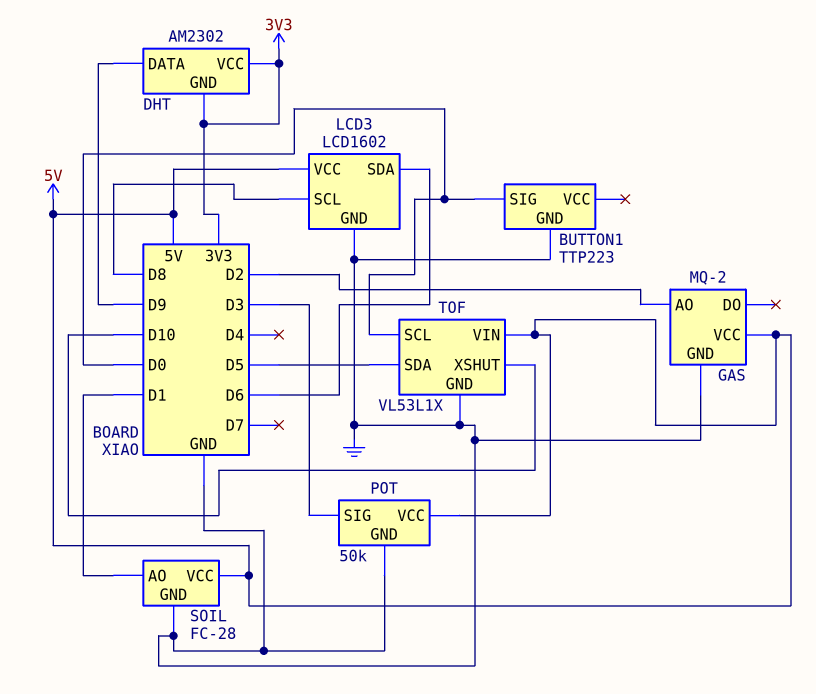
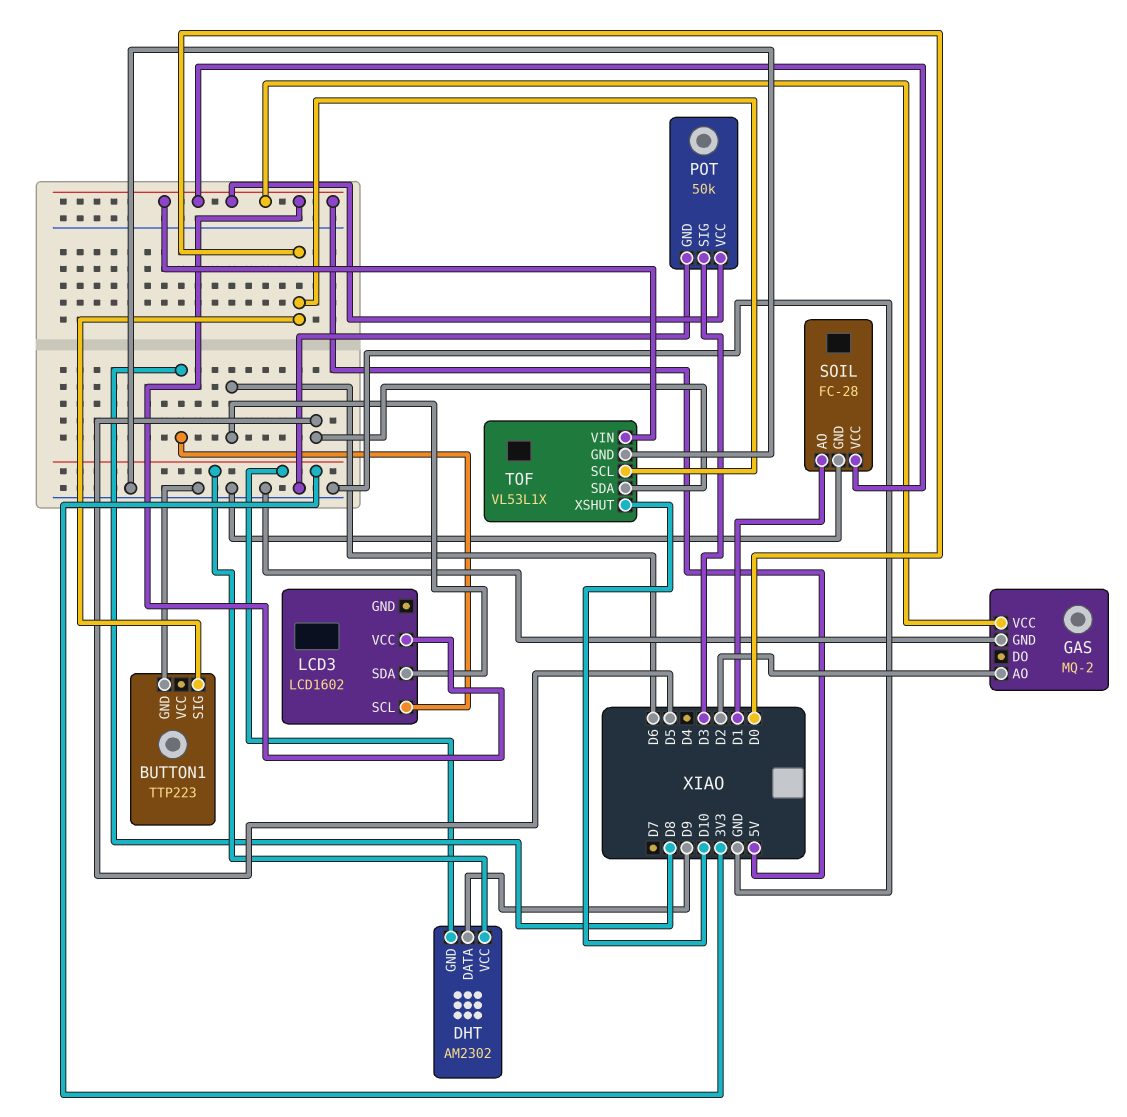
LCD3 pin GND: GND -> none

